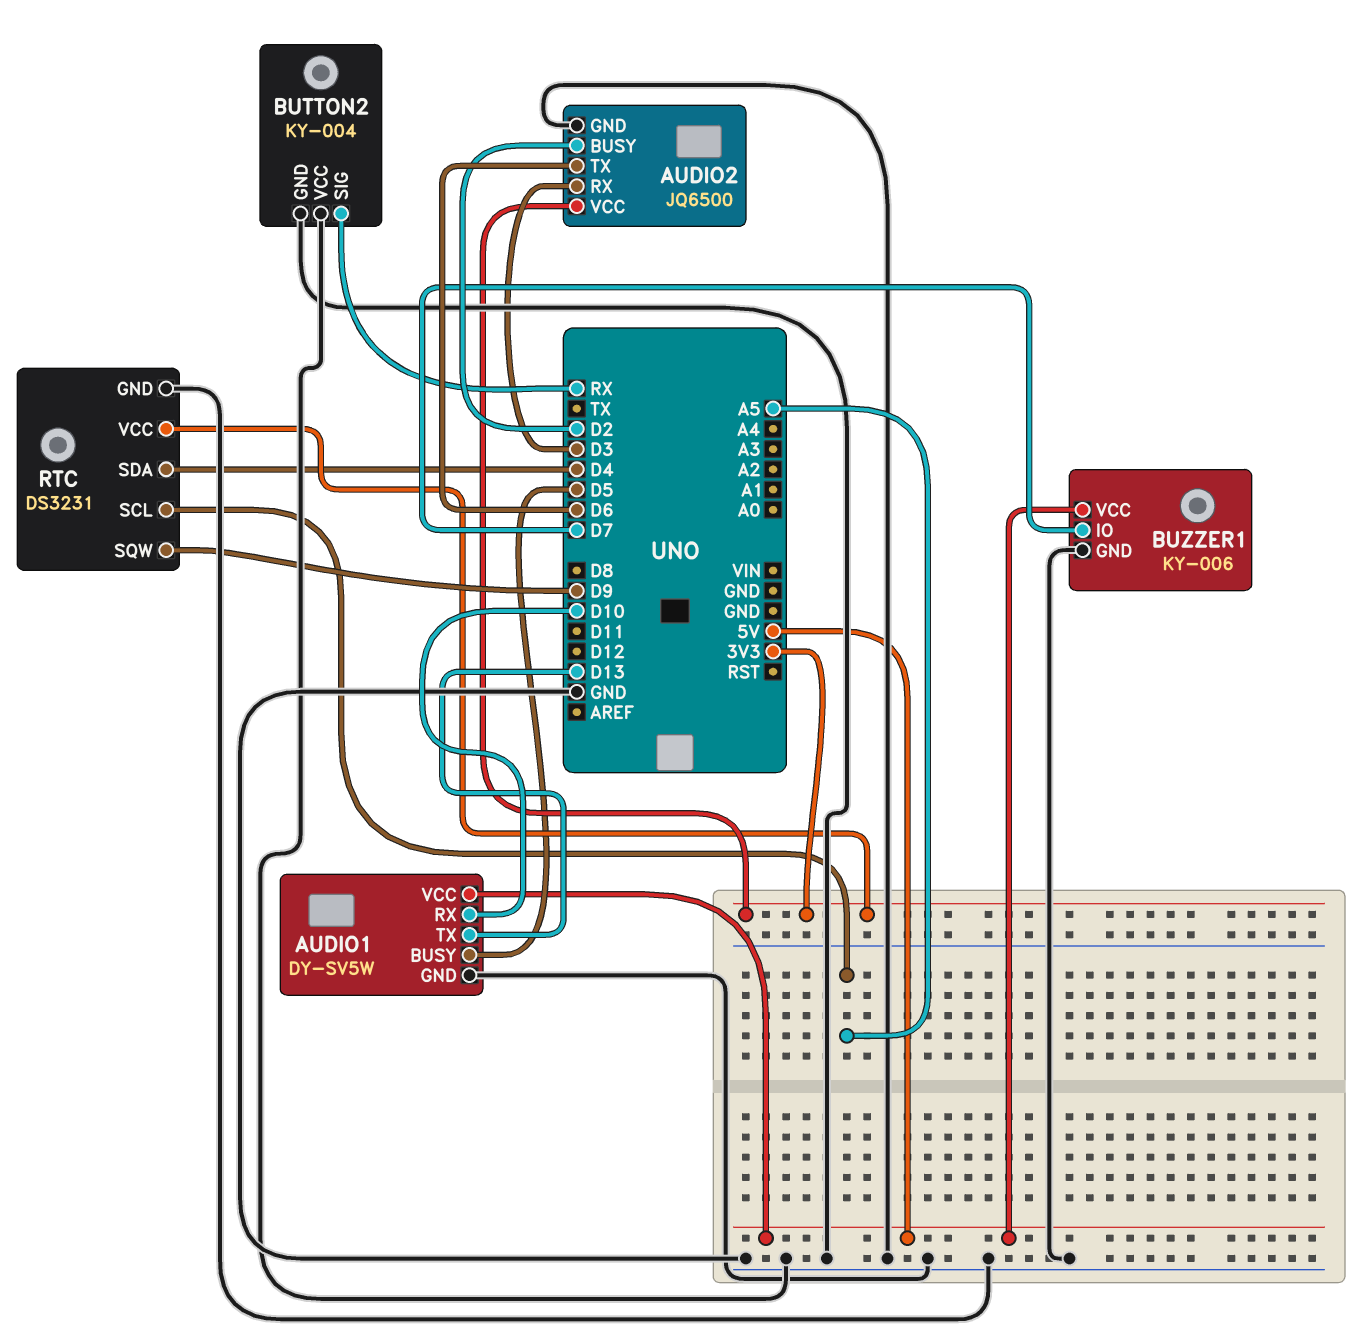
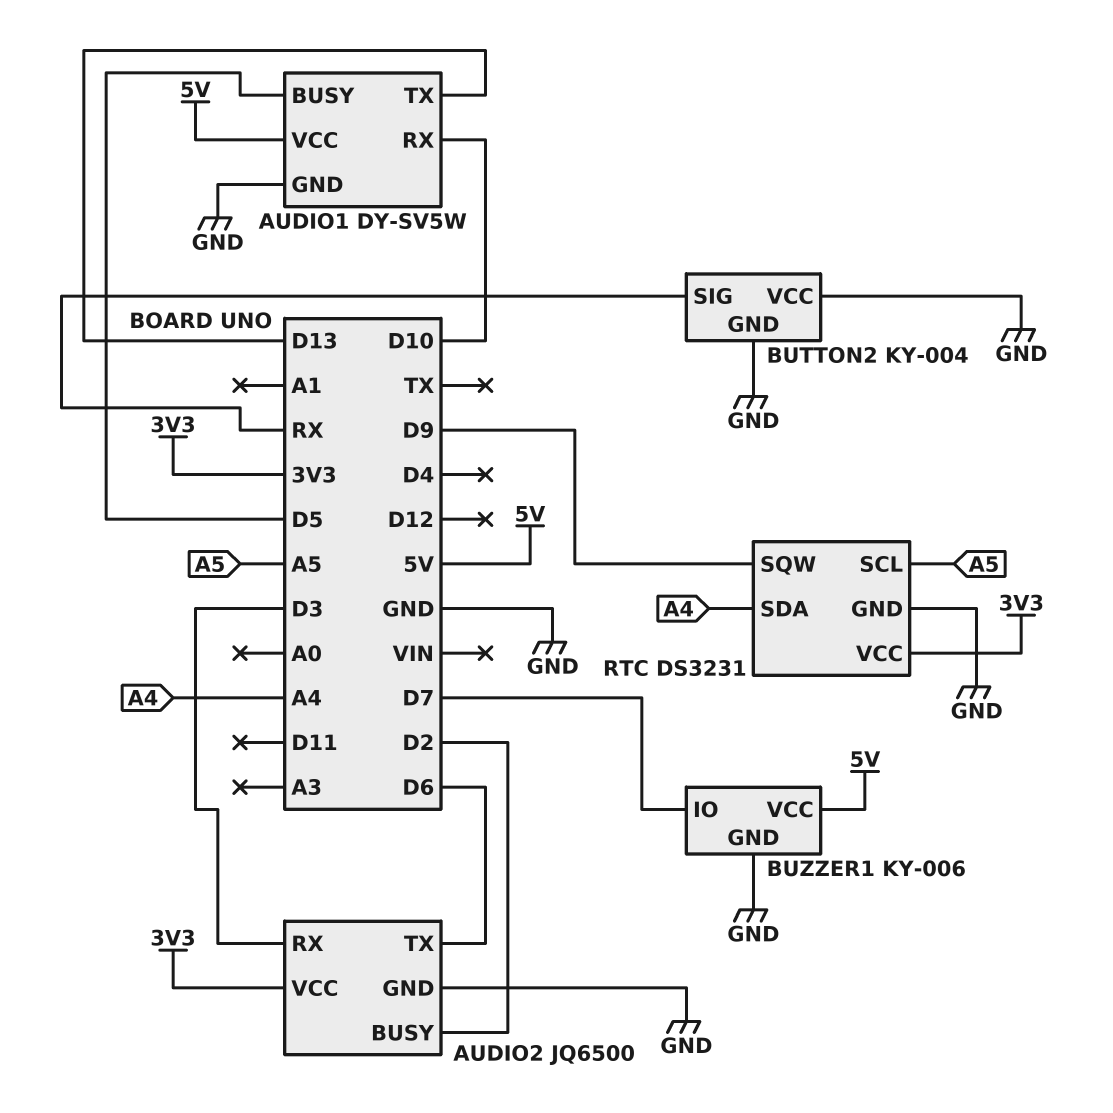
RTC pin SDA: D4 -> A4

